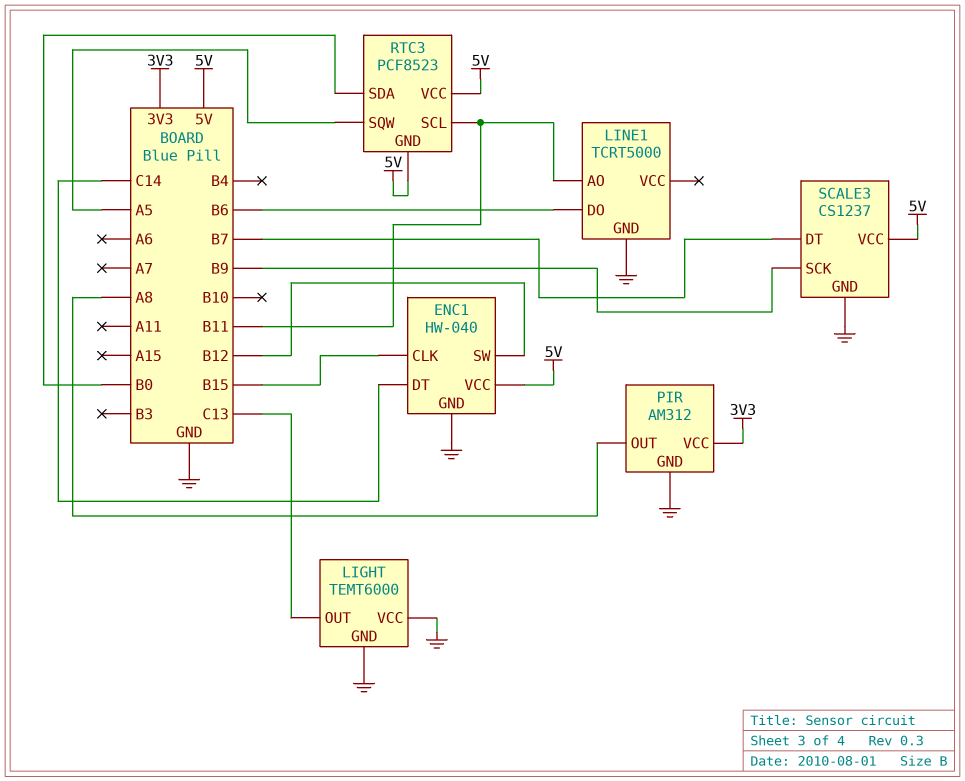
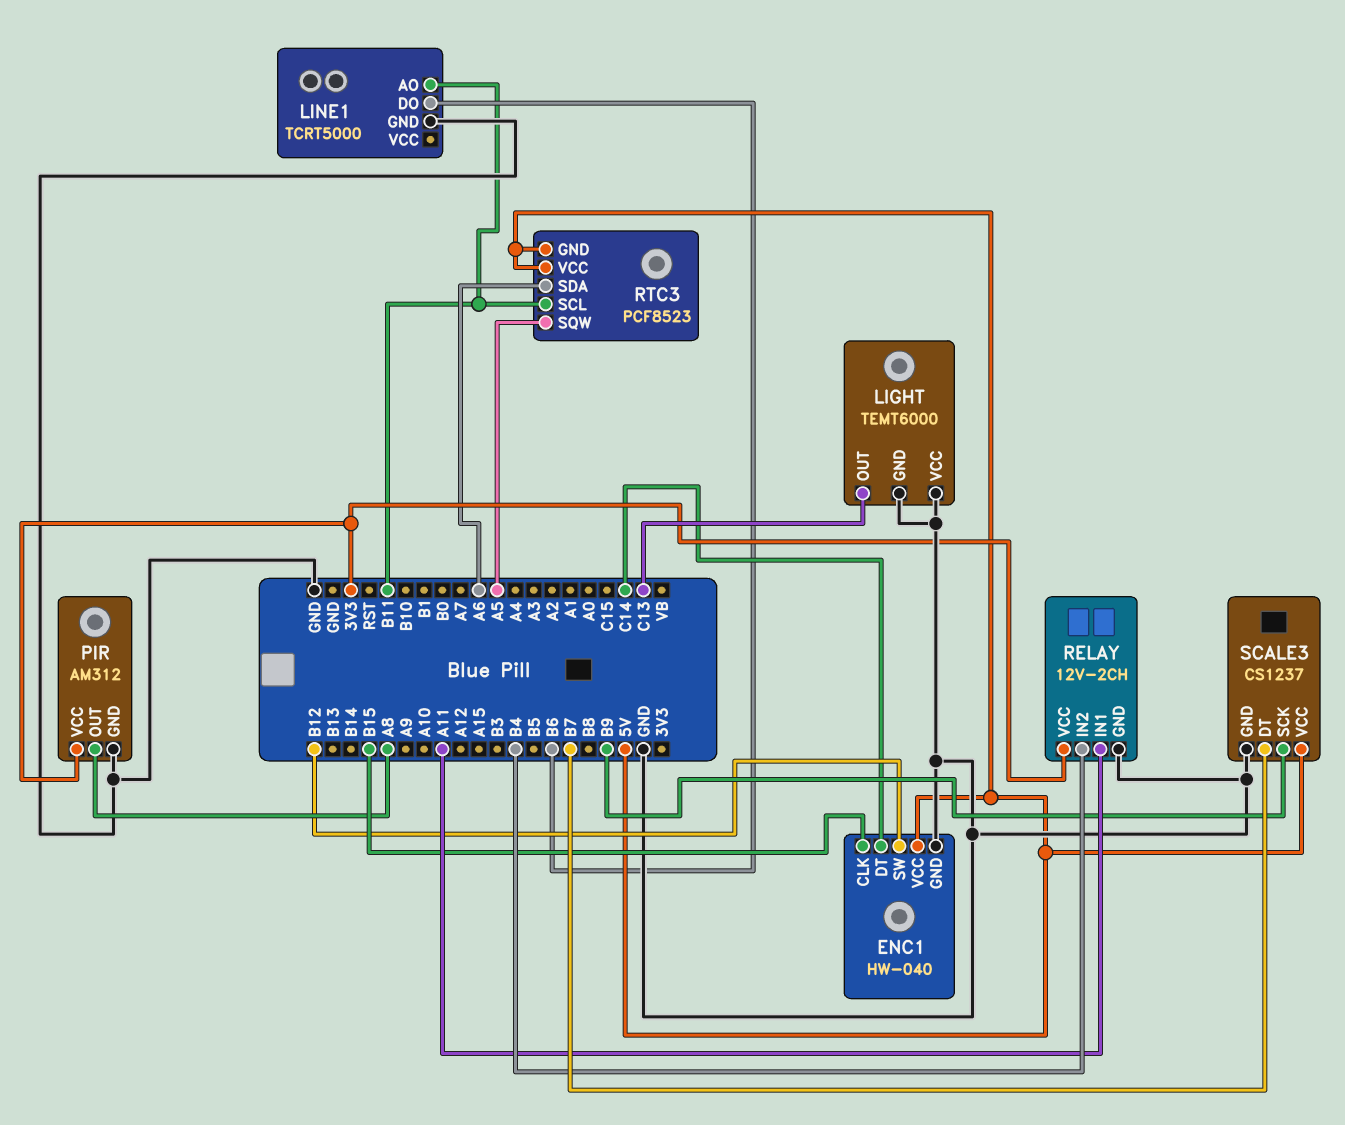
RELAY: none -> 12V-2CH
RELAY pin GND: none -> GND
RELAY pin IN1: none -> A11
RELAY pin IN2: none -> B4
RELAY pin VCC: none -> 3V3
RTC3 pin SDA: B0 -> A6

